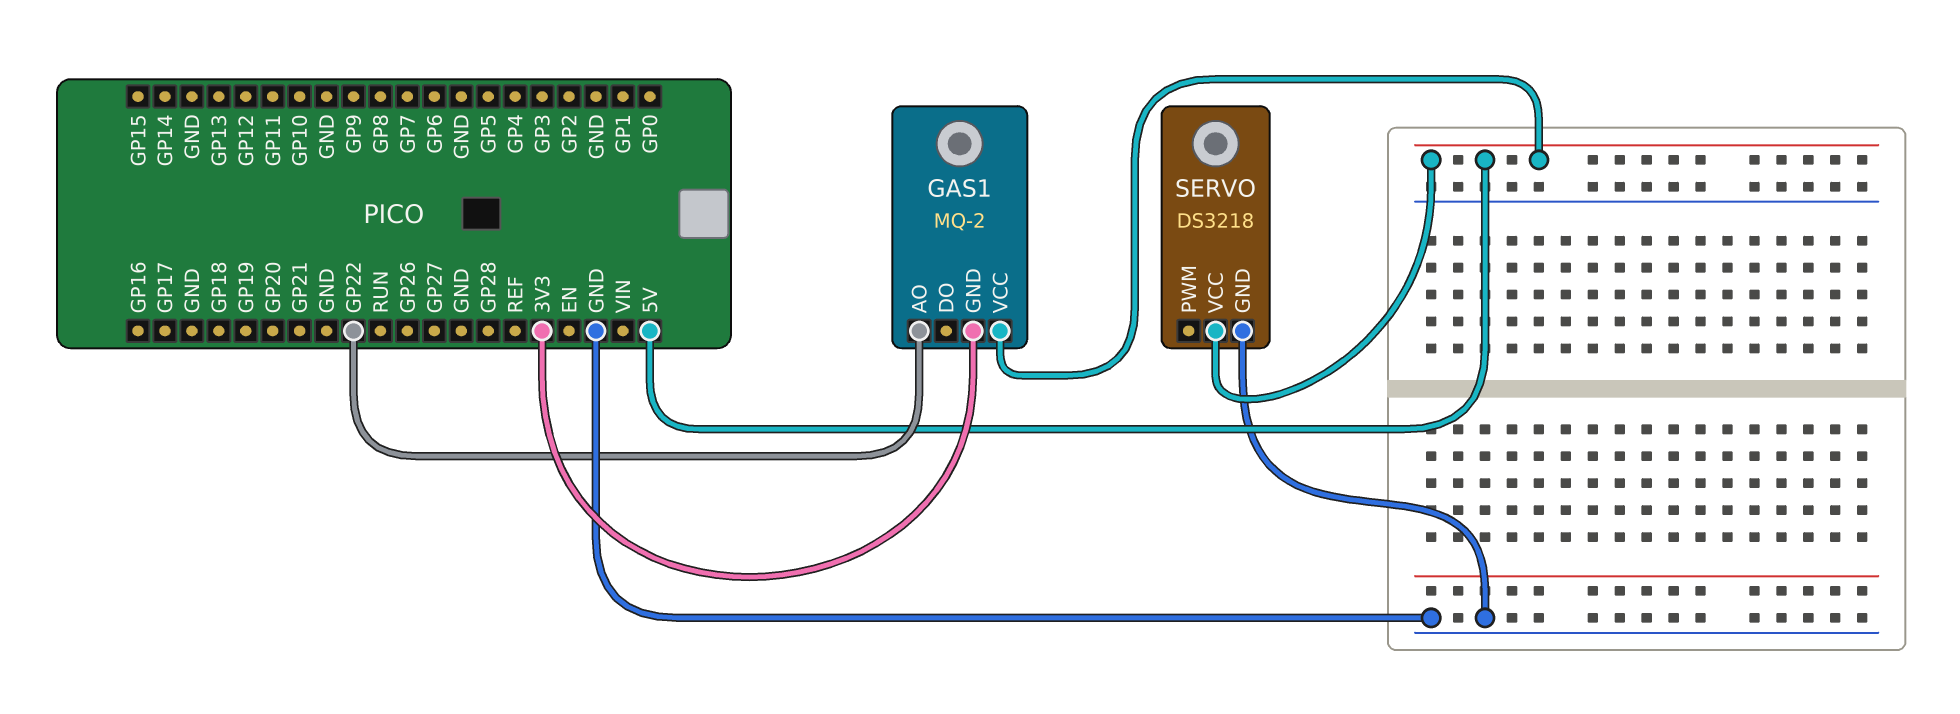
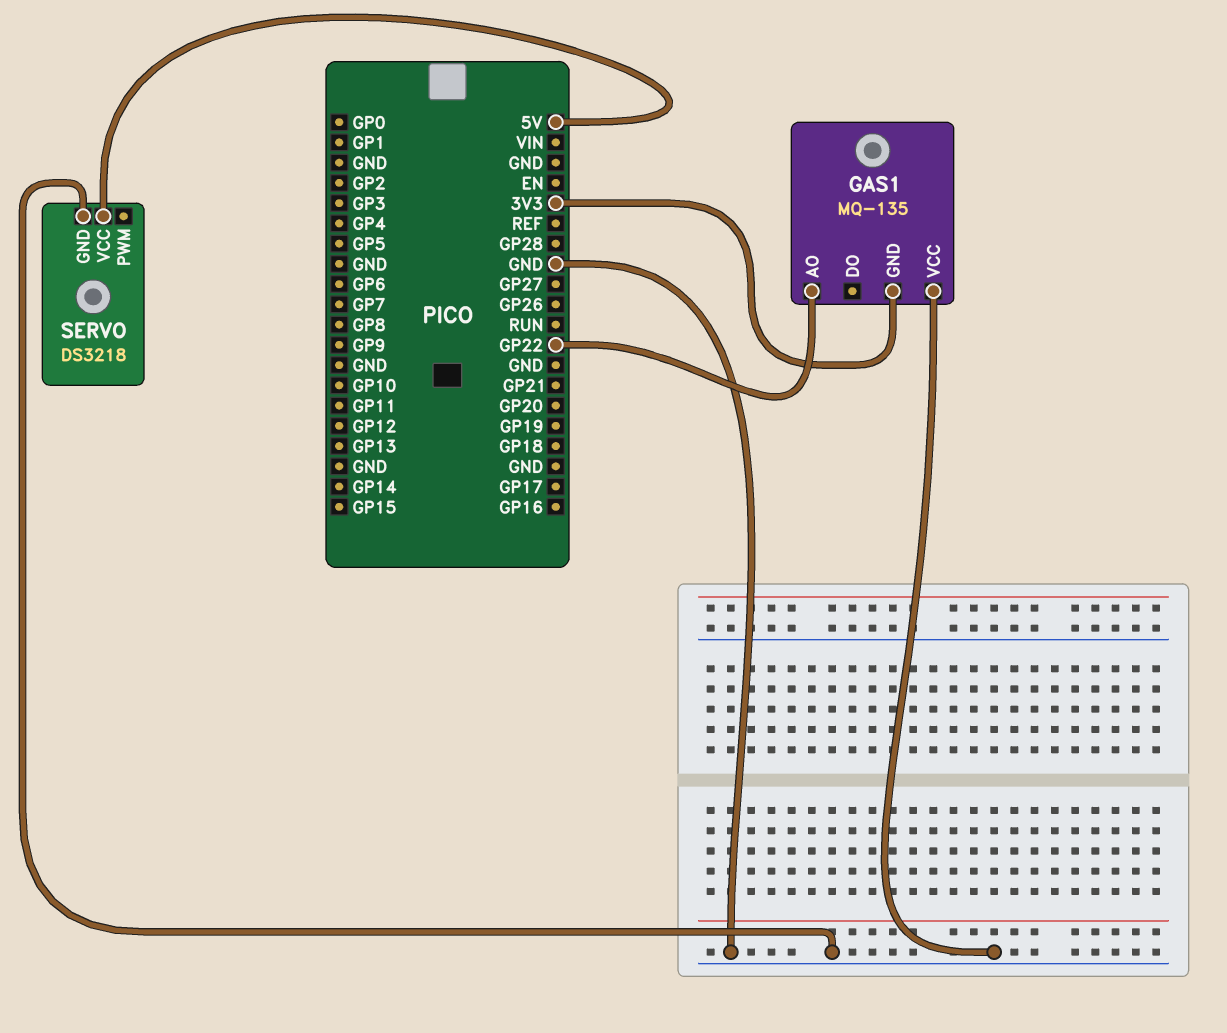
GAS1: MQ-2 -> MQ-135
GAS1 pin VCC: 5V -> GND

